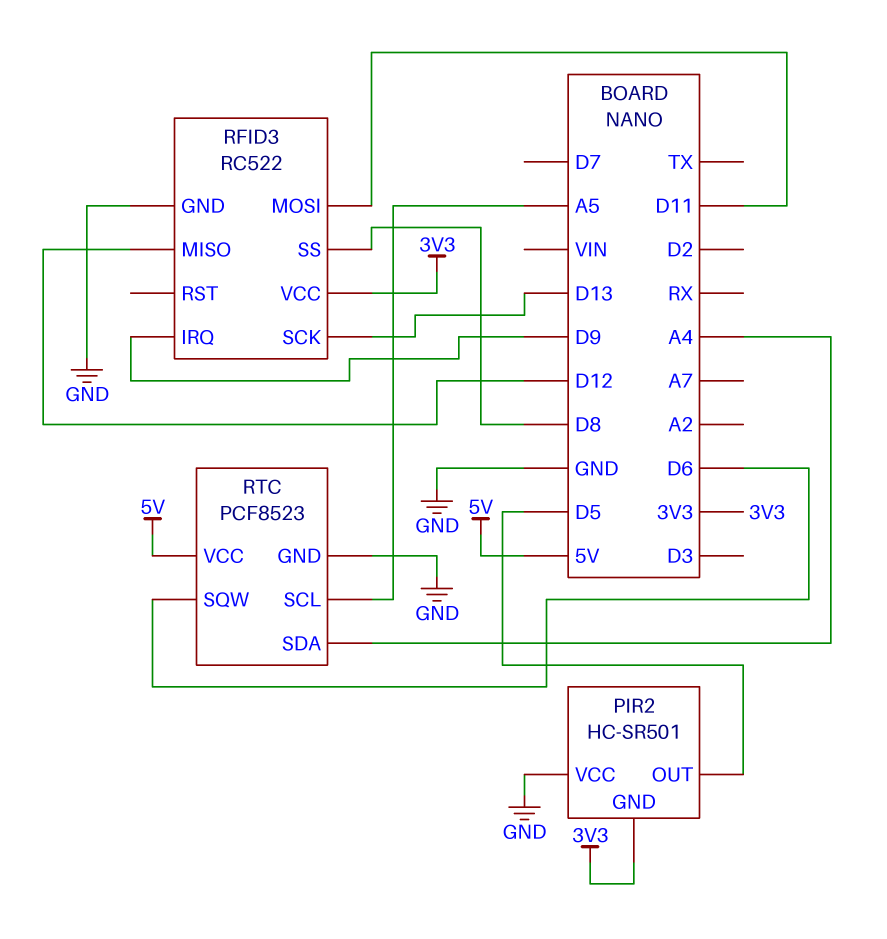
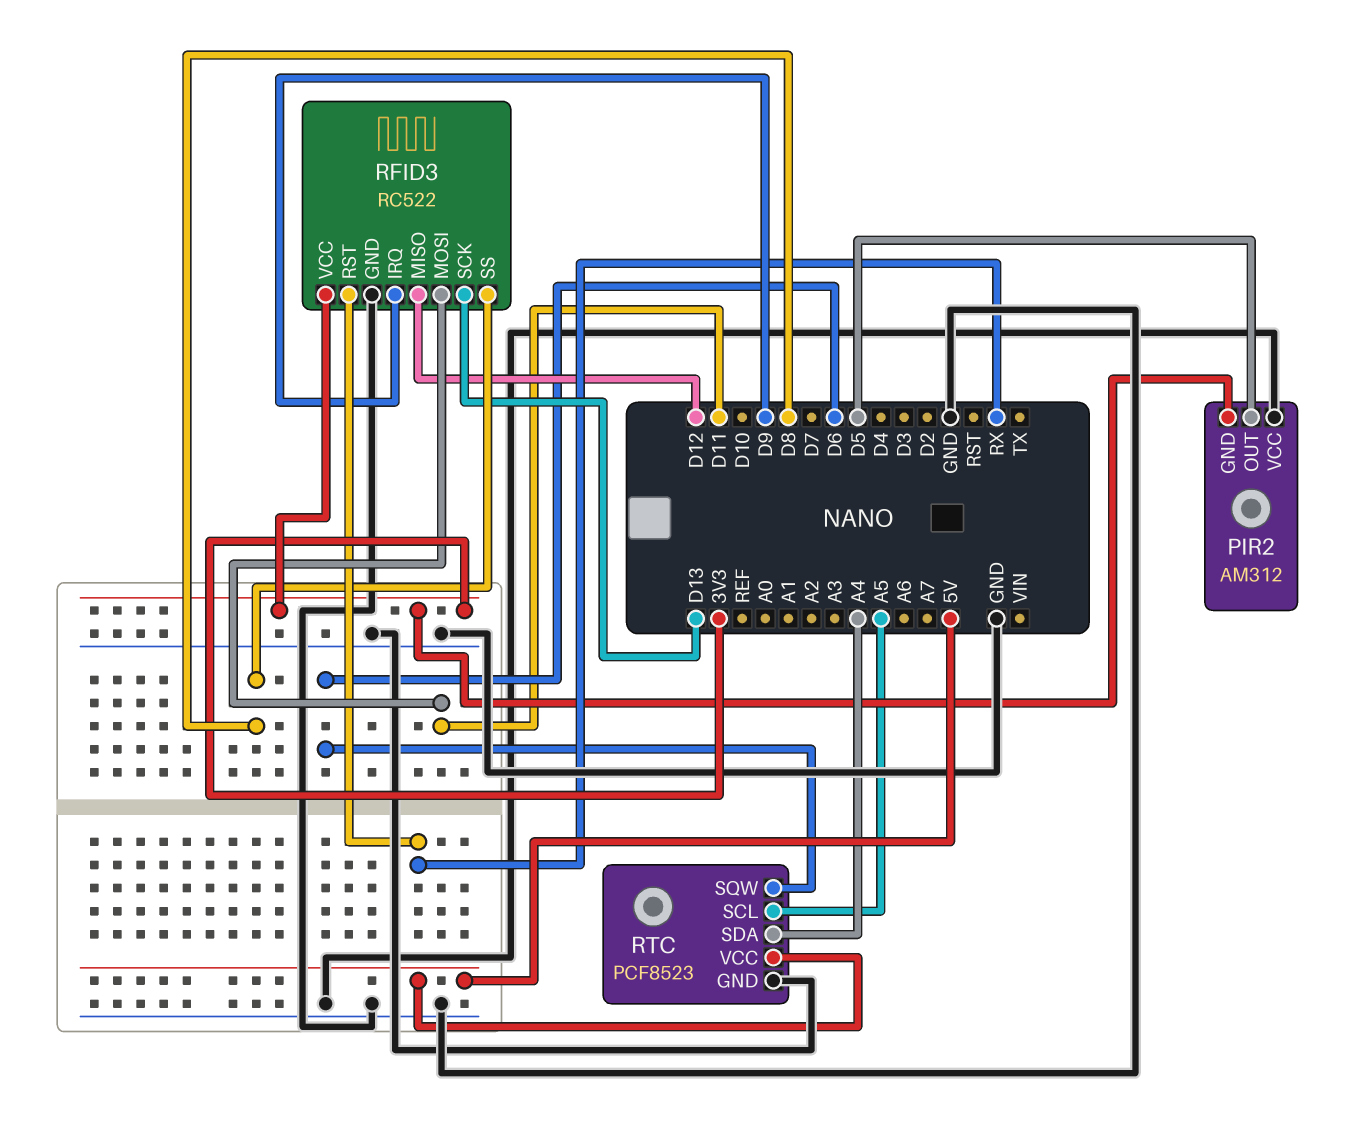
PIR2: HC-SR501 -> AM312
RFID3 pin RST: none -> RX

